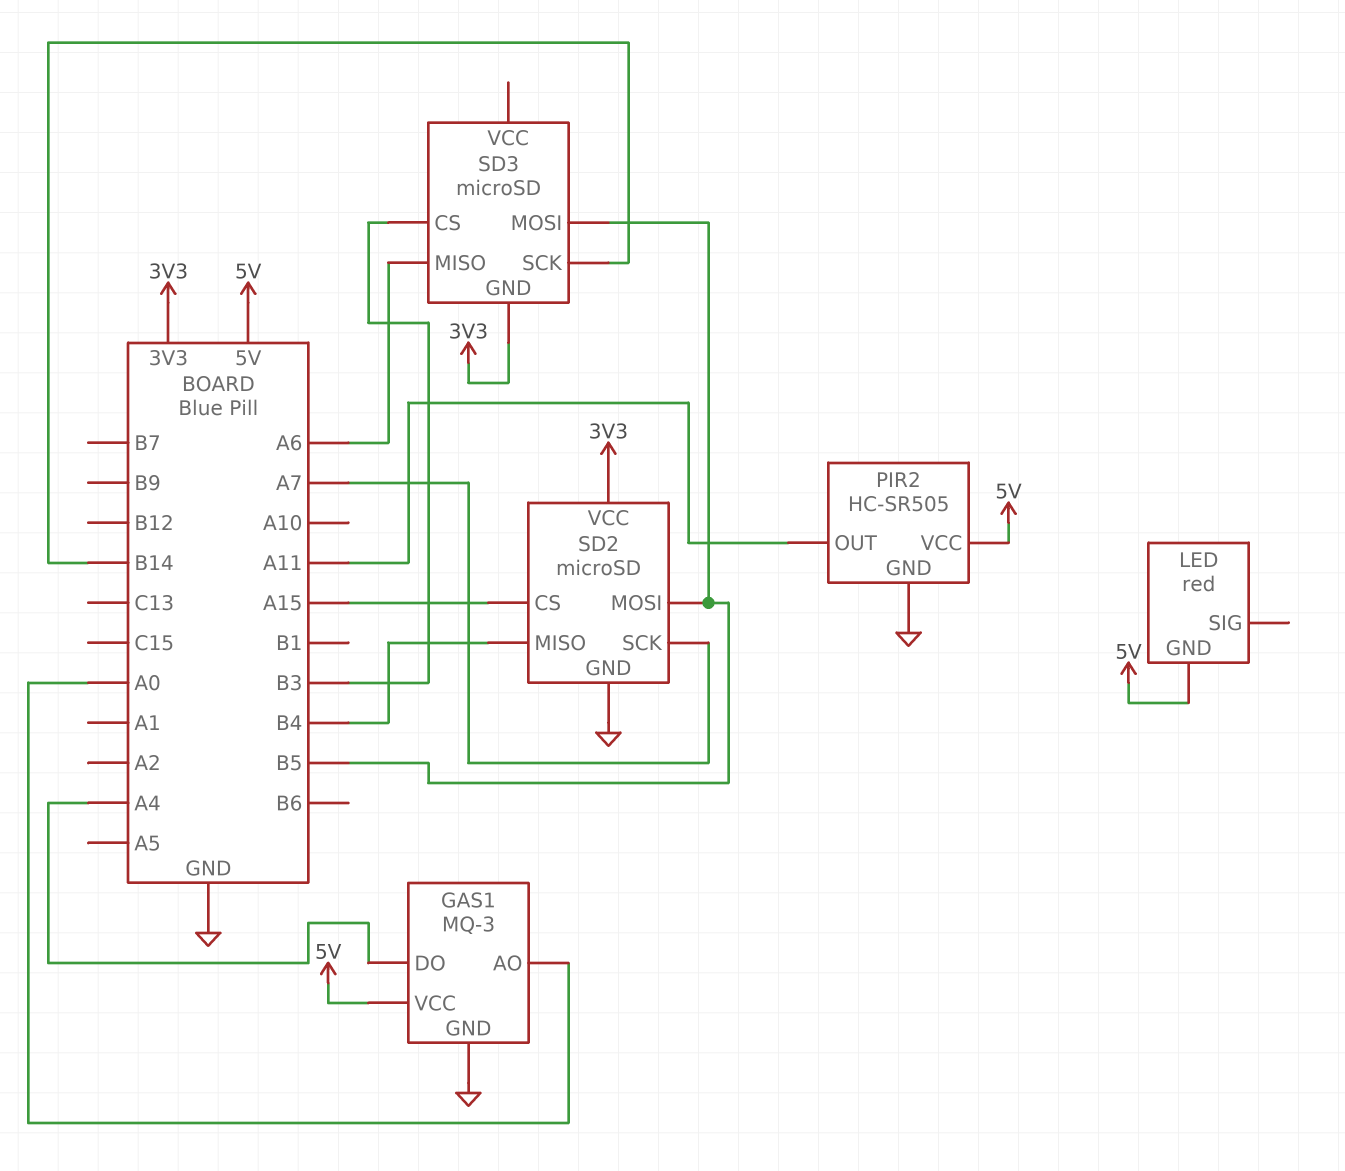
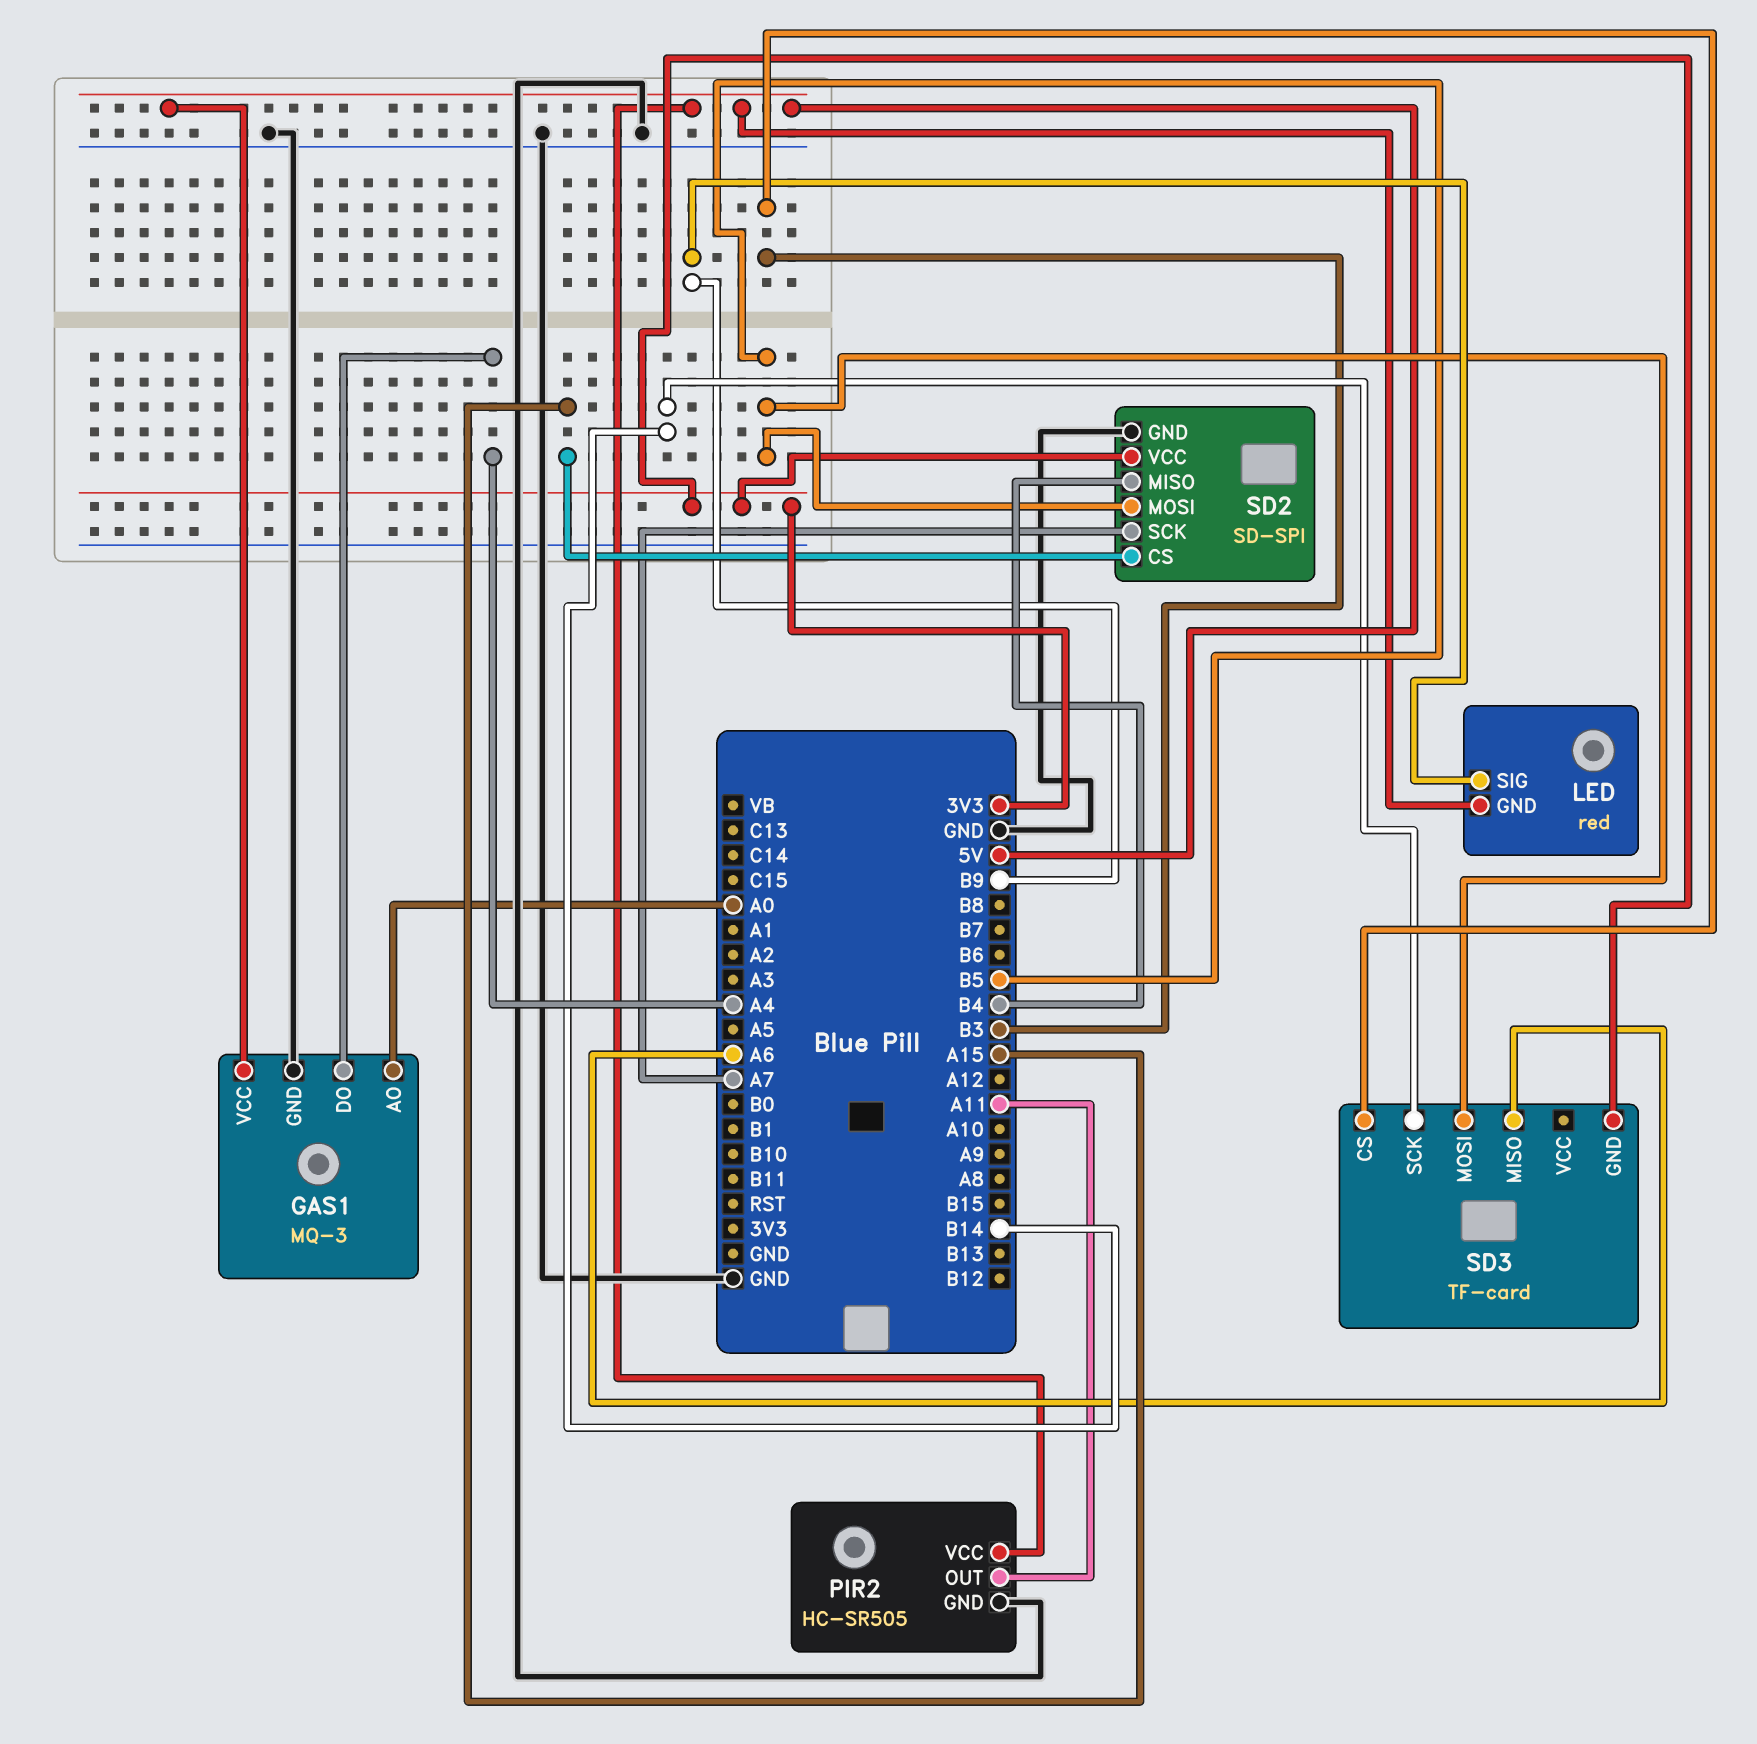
LED pin SIG: none -> B9
SD2: microSD -> SD-SPI
SD3: microSD -> TF-card

